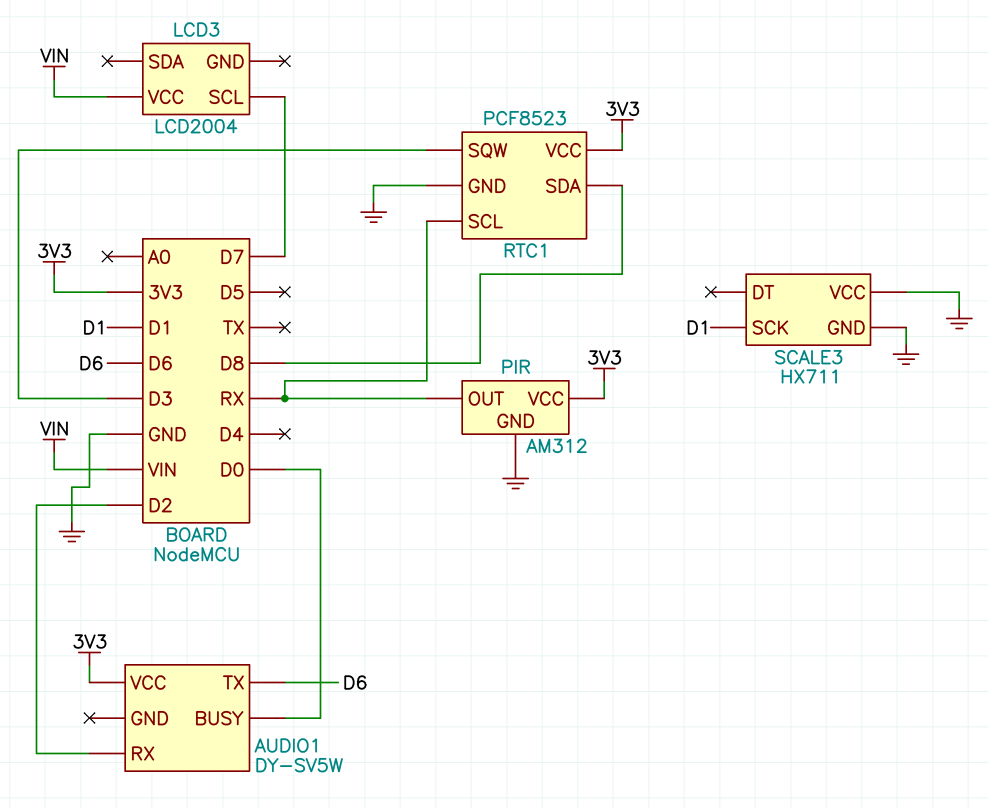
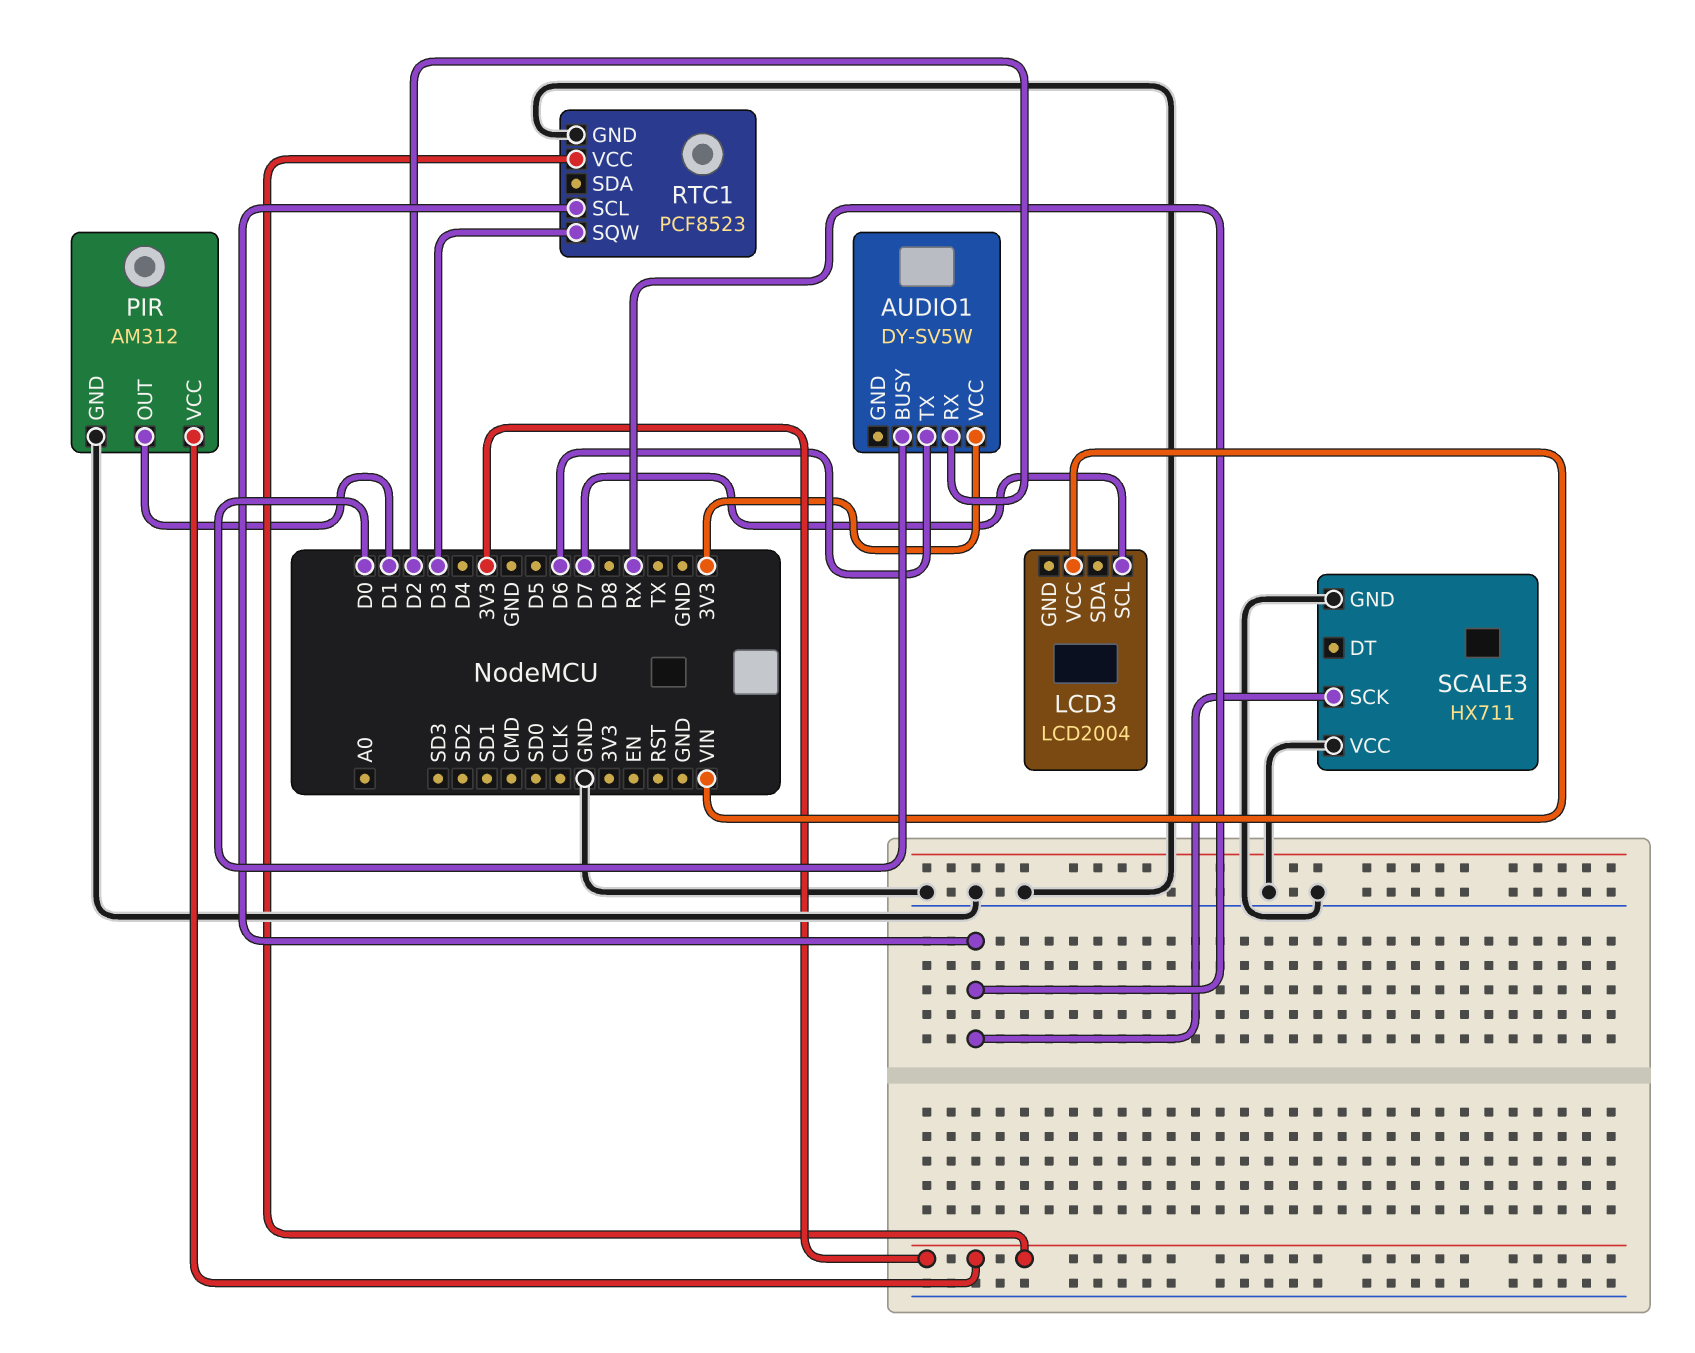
PIR pin OUT: RX -> D1
RTC1 pin SDA: D8 -> none
SCALE3 pin SCK: D1 -> RX

